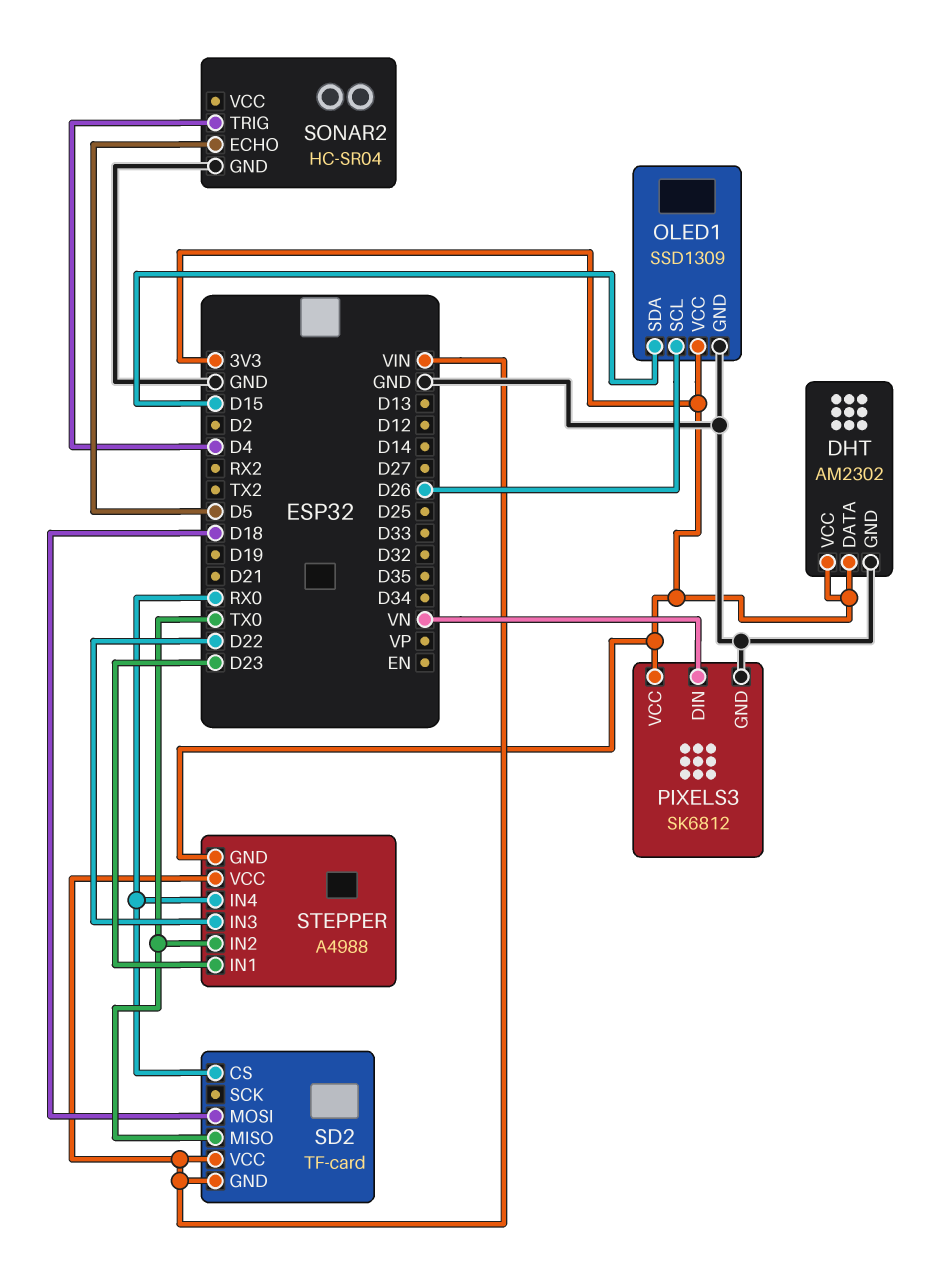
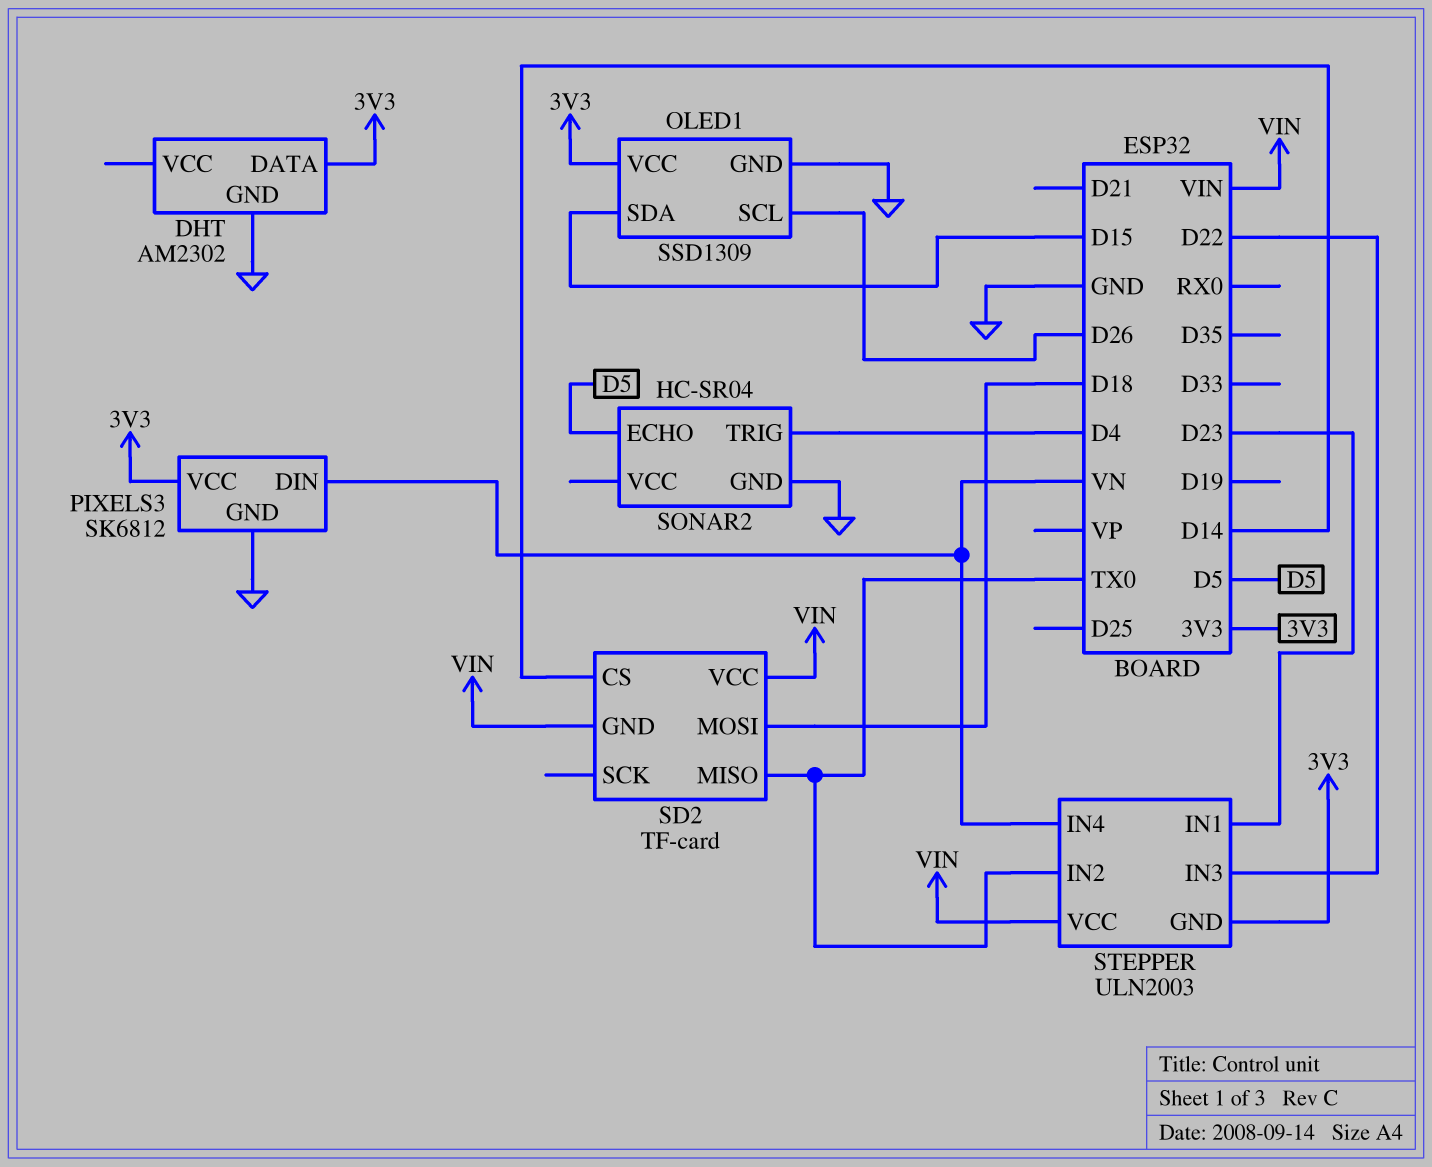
DHT pin VCC: 3V3 -> none
SD2 pin CS: RX0 -> D14
STEPPER: A4988 -> ULN2003
STEPPER pin IN4: RX0 -> VN

